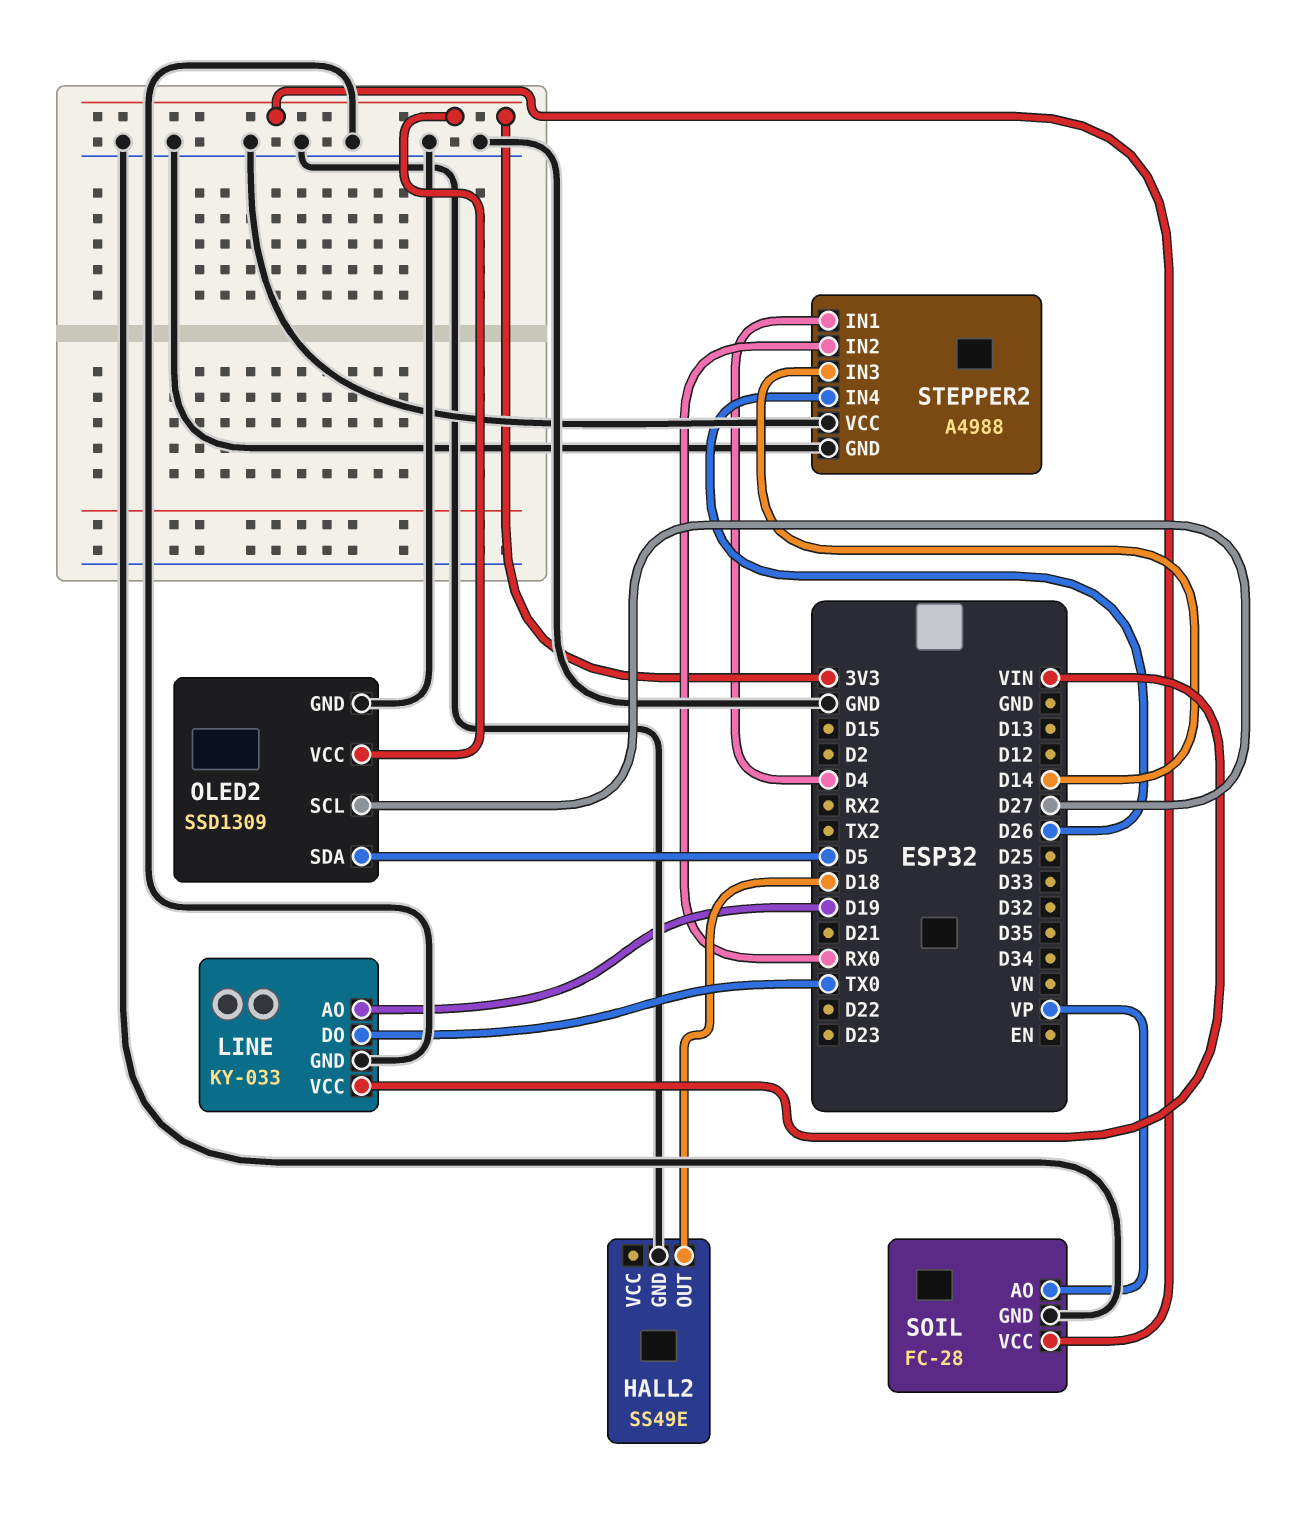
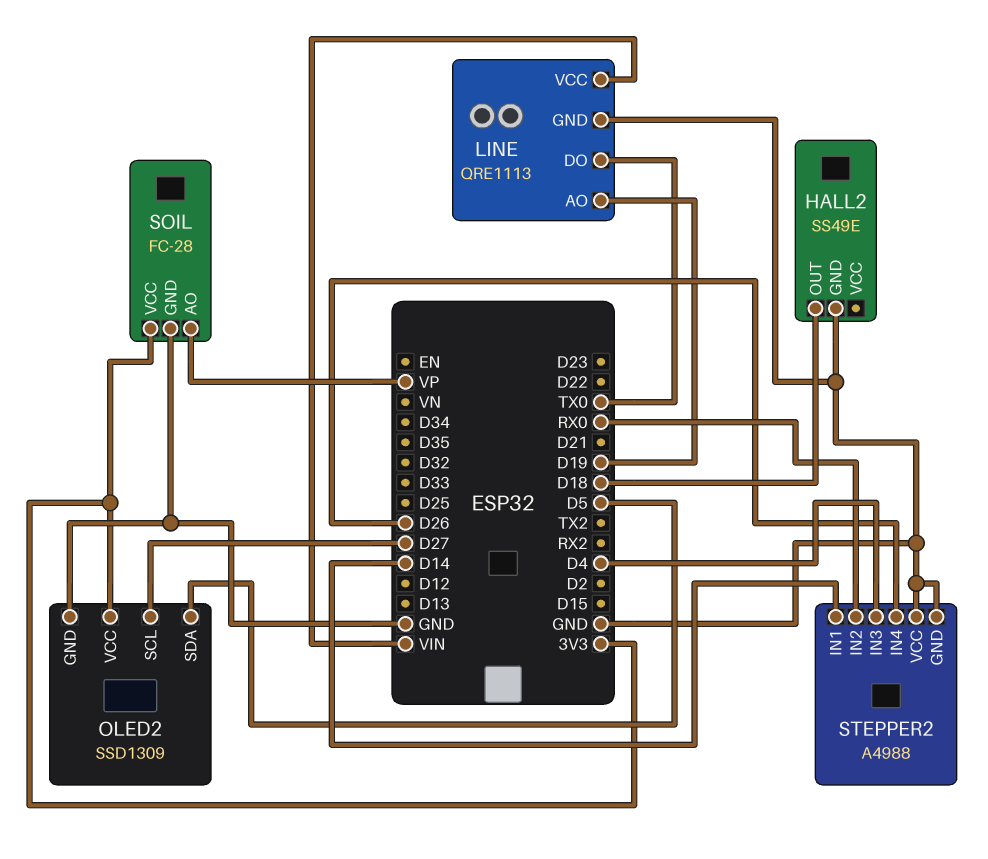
LINE: KY-033 -> QRE1113
STEPPER2 pin IN1: D4 -> D14
STEPPER2 pin IN3: D14 -> D4

